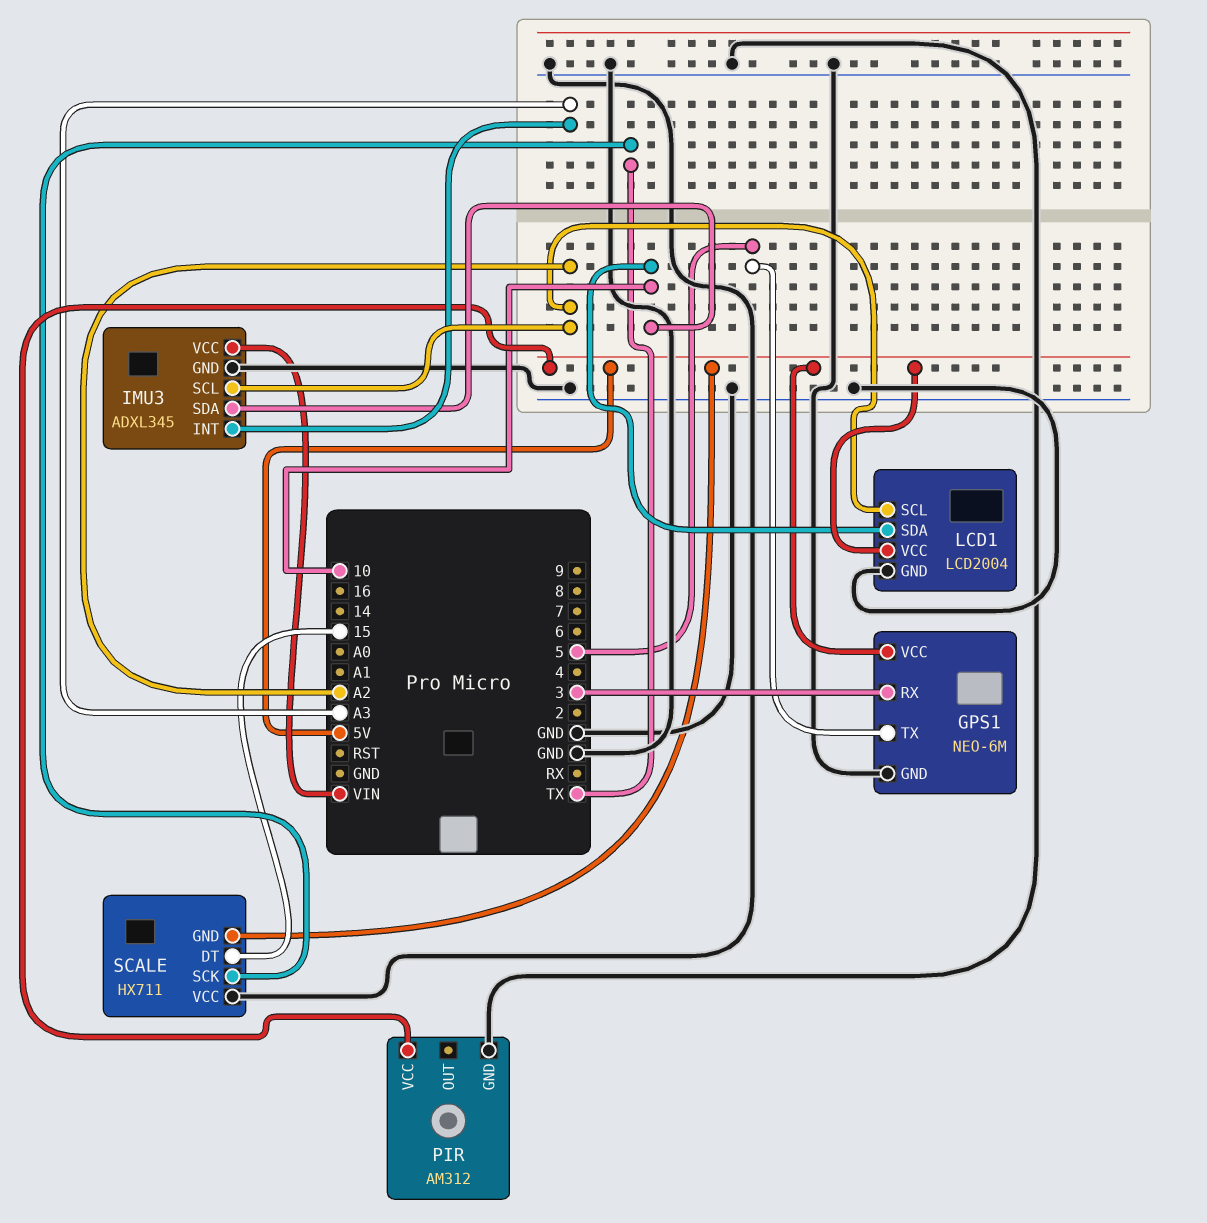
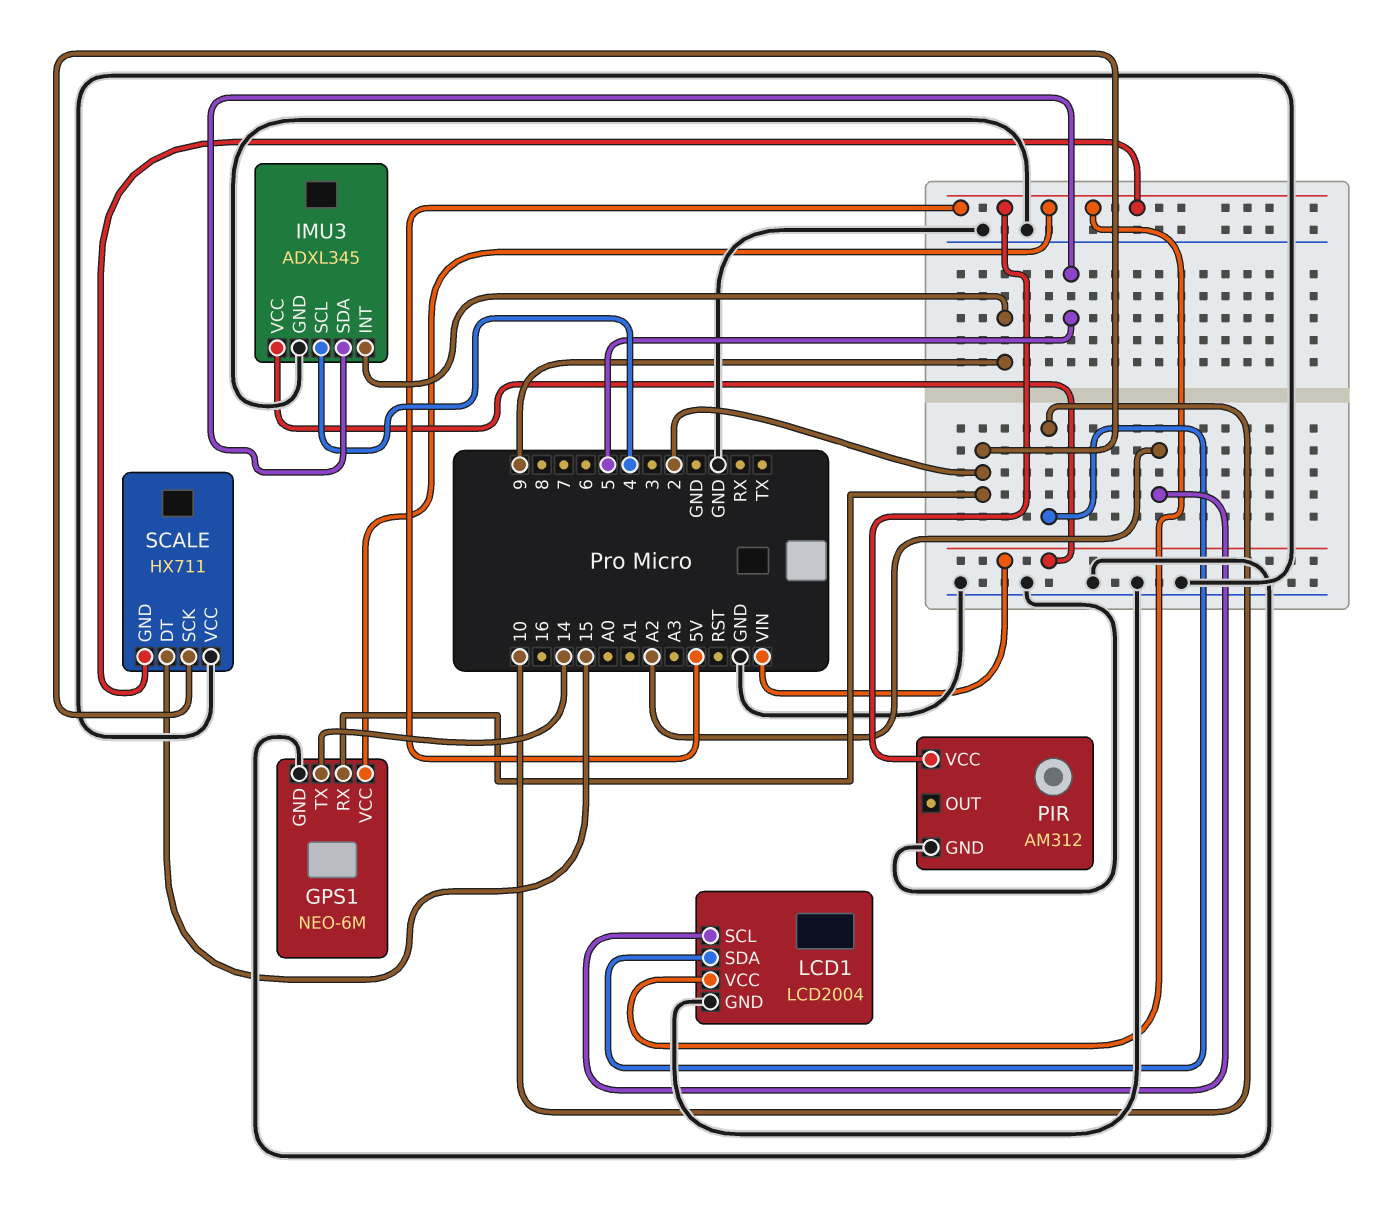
GPS1 pin RX: 3 -> 2
GPS1 pin TX: 5 -> 14
IMU3 pin INT: A3 -> 9
IMU3 pin SCL: A2 -> 4
IMU3 pin SDA: 10 -> 5
SCALE pin SCK: TX -> 2

